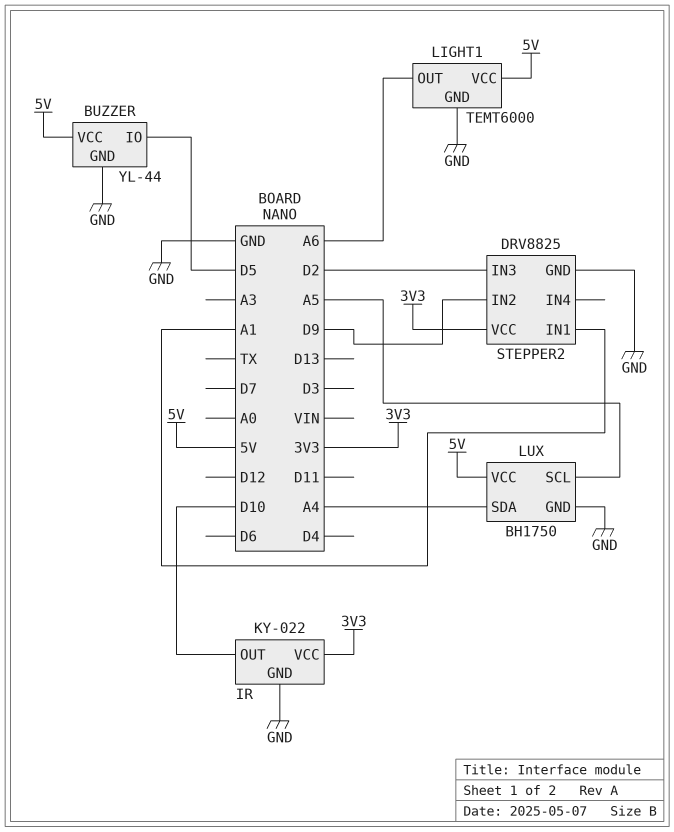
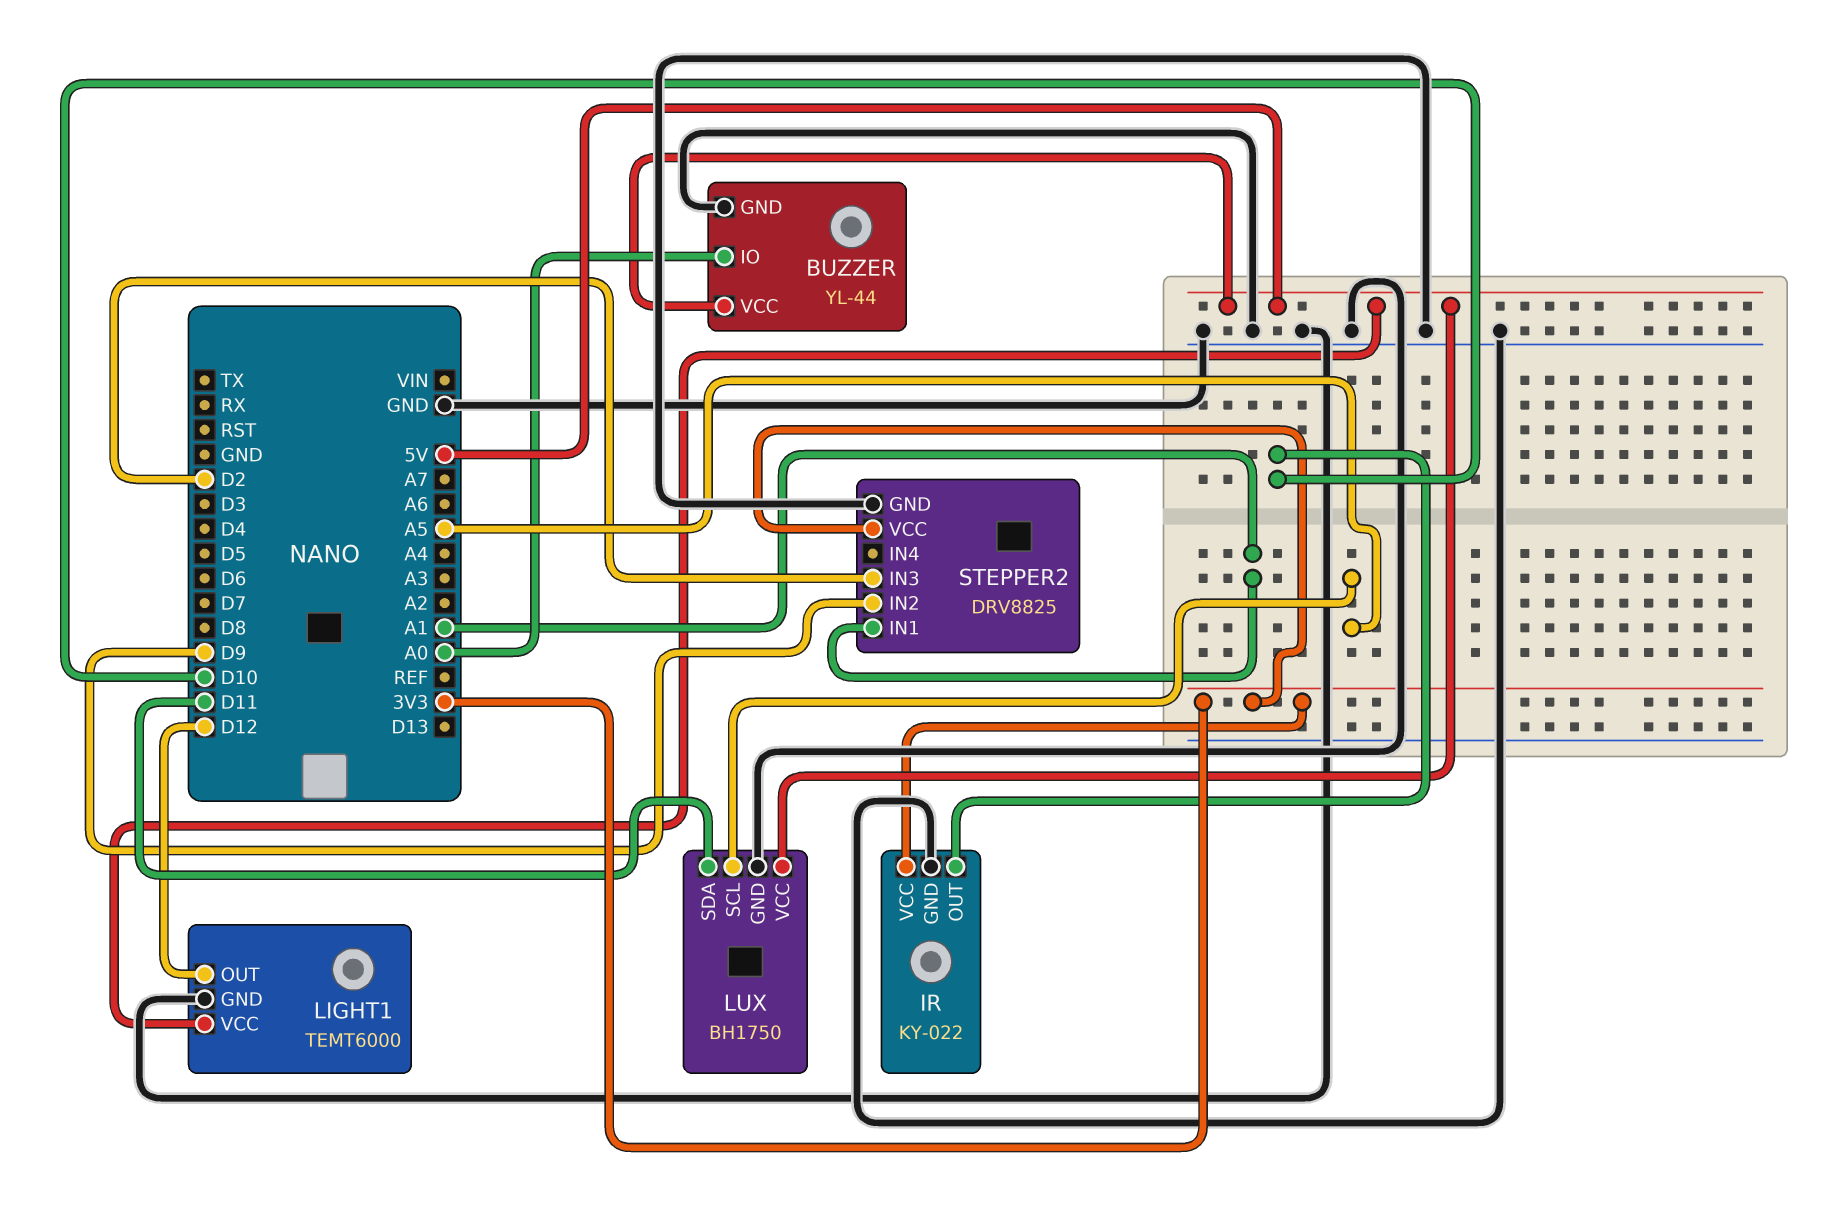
BUZZER pin IO: D5 -> A0
LIGHT1 pin OUT: A6 -> D12
LUX pin SDA: A4 -> D11

